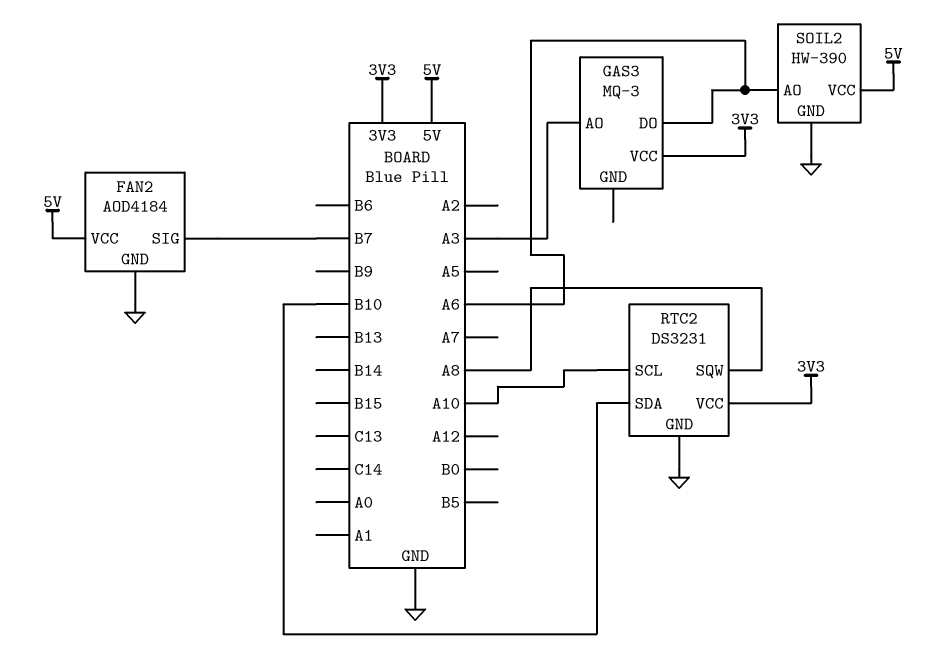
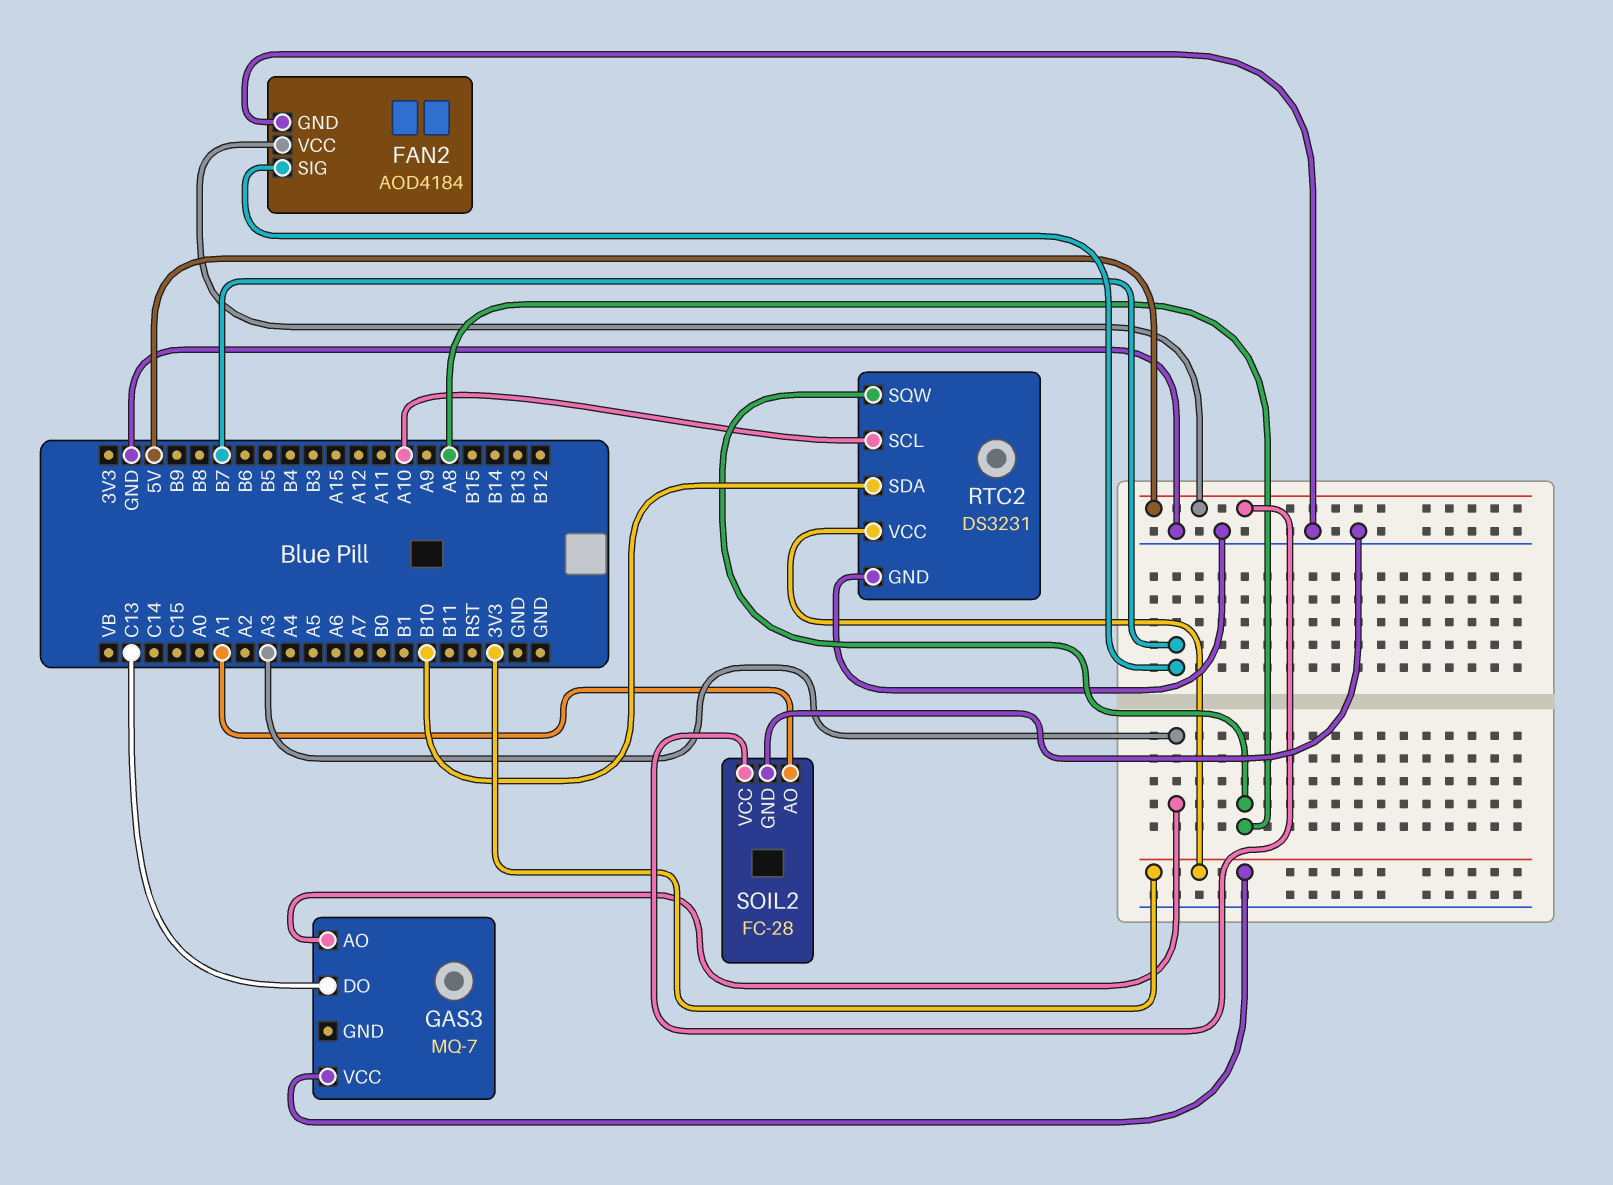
GAS3: MQ-3 -> MQ-7
GAS3 pin DO: A6 -> C13
SOIL2: HW-390 -> FC-28
SOIL2 pin AO: A6 -> A1

